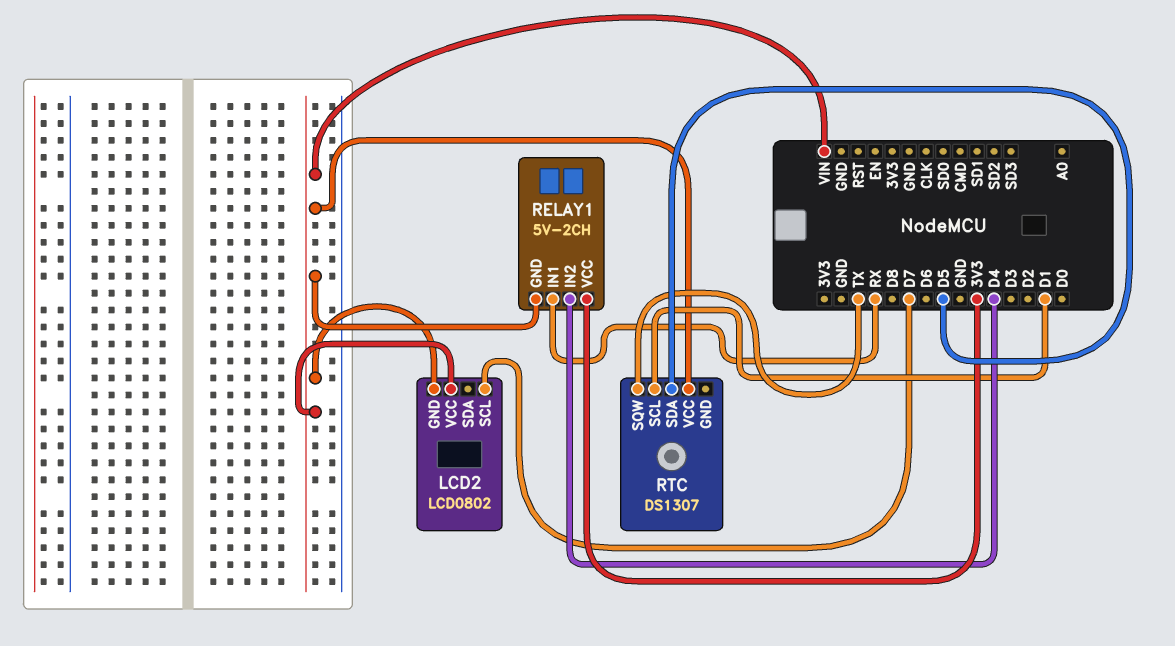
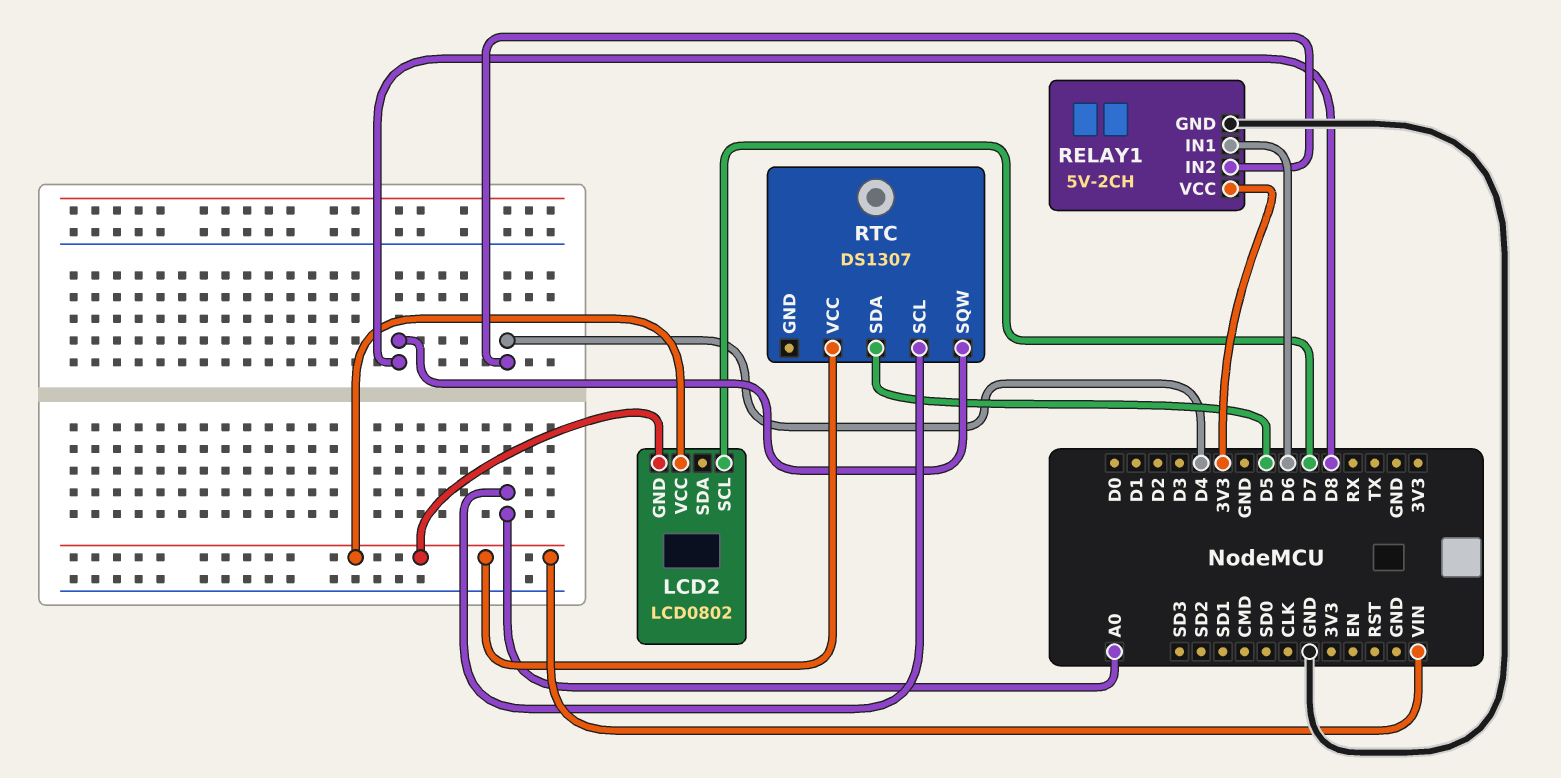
RELAY1 pin GND: VIN -> GND
RELAY1 pin IN1: RX -> D6
RTC pin SCL: D1 -> A0
RTC pin SQW: TX -> D8

